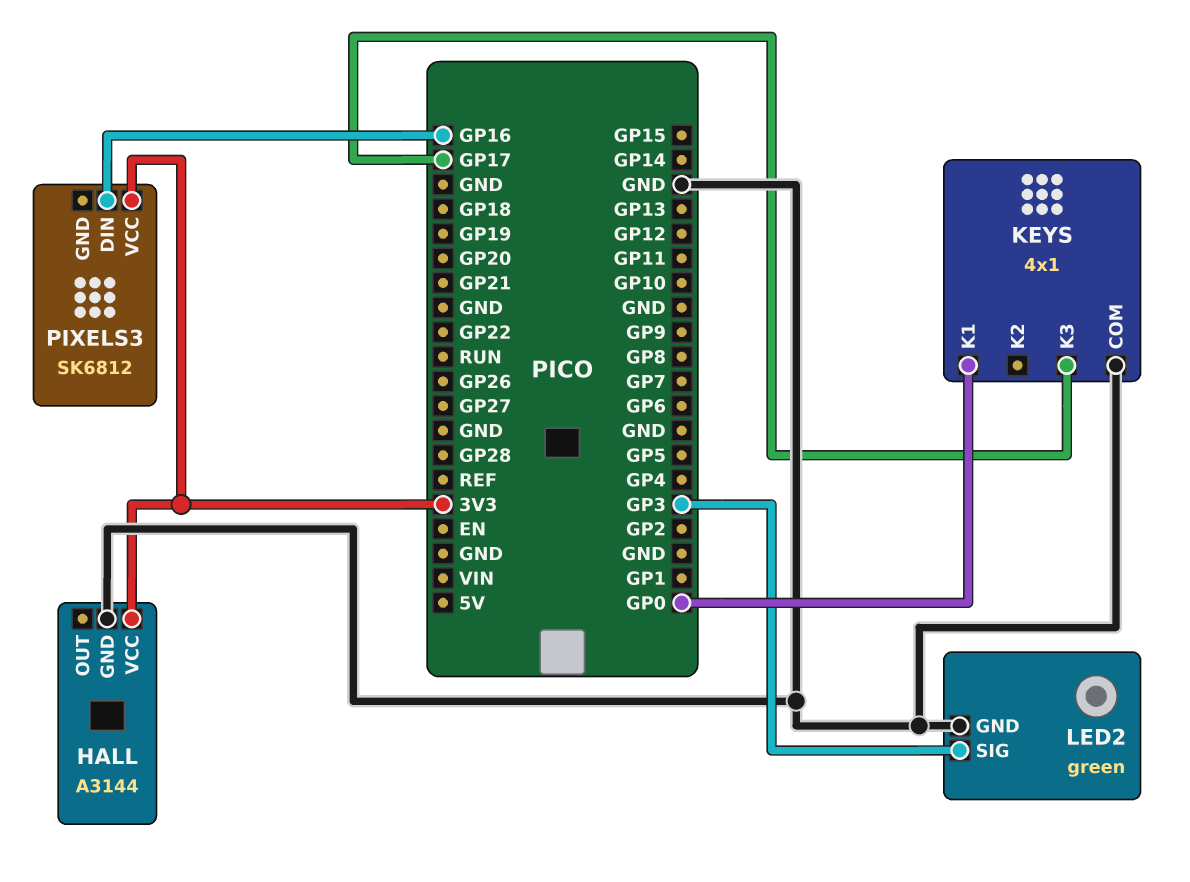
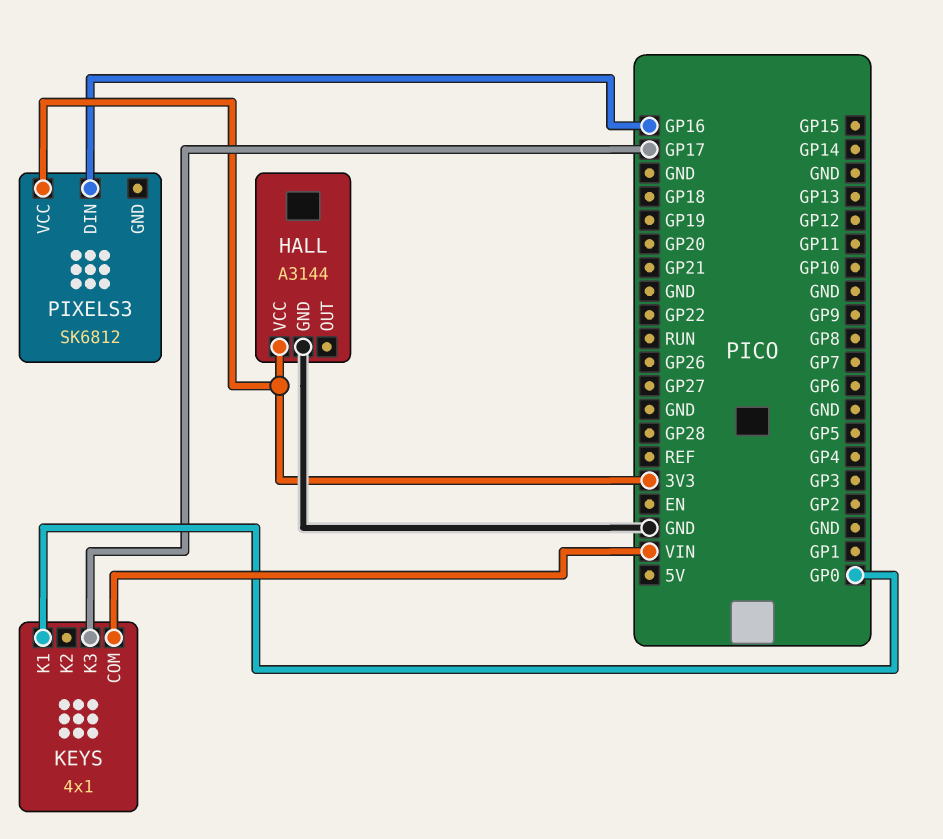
KEYS pin COM: GND -> VIN
LED2: green -> none
LED2 pin GND: GND -> none
LED2 pin SIG: GP3 -> none

